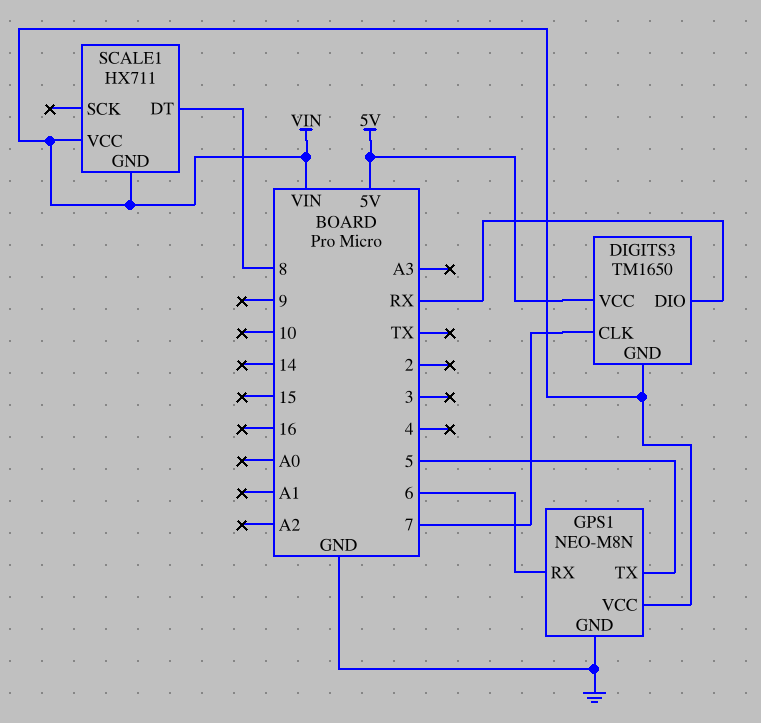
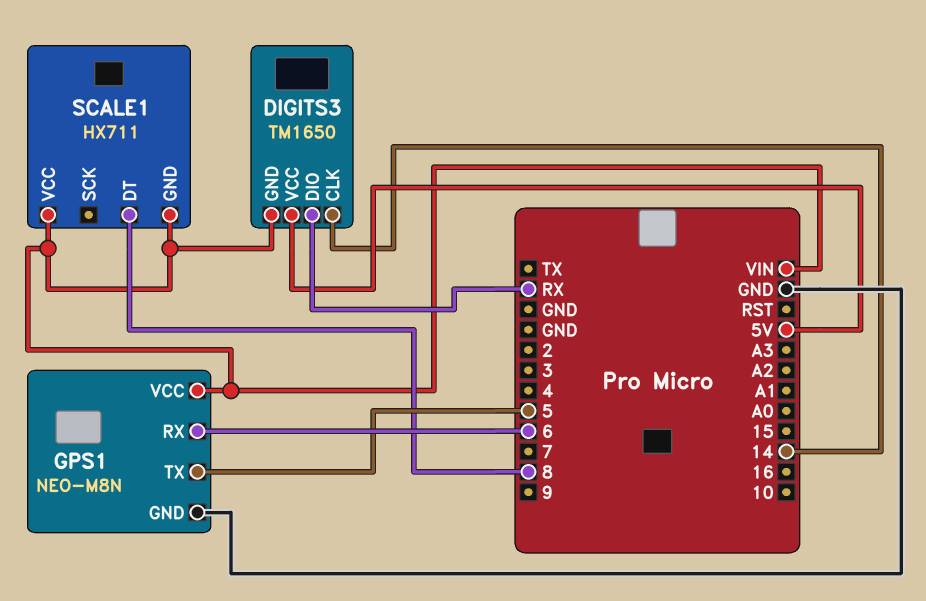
DIGITS3 pin CLK: 7 -> 14

